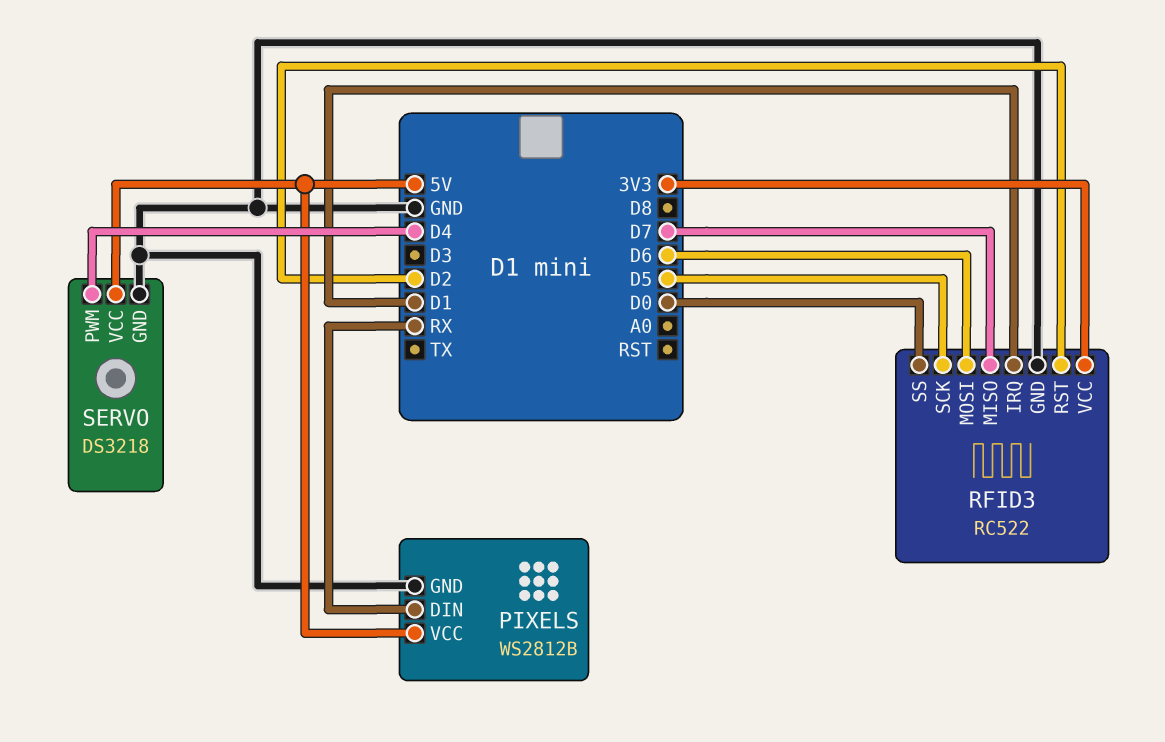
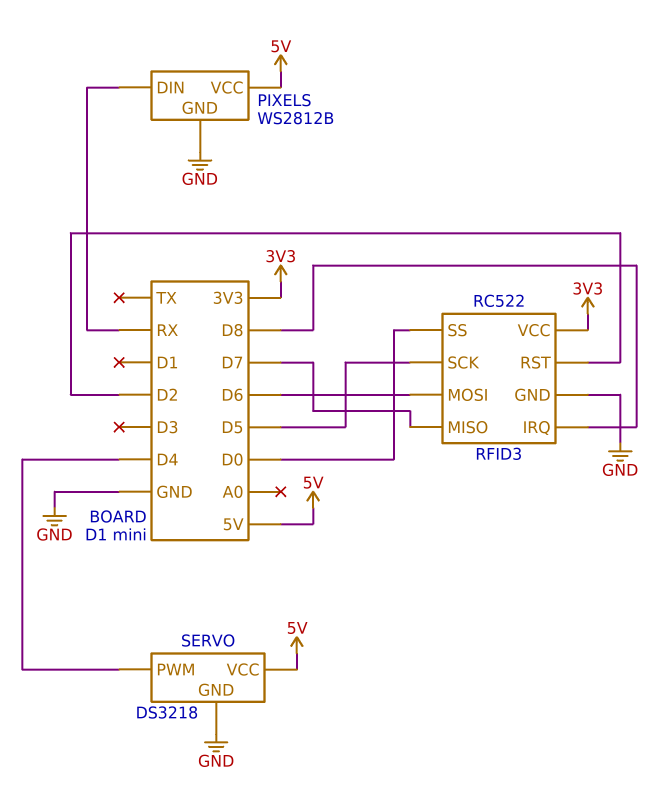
RFID3 pin IRQ: D1 -> D8

